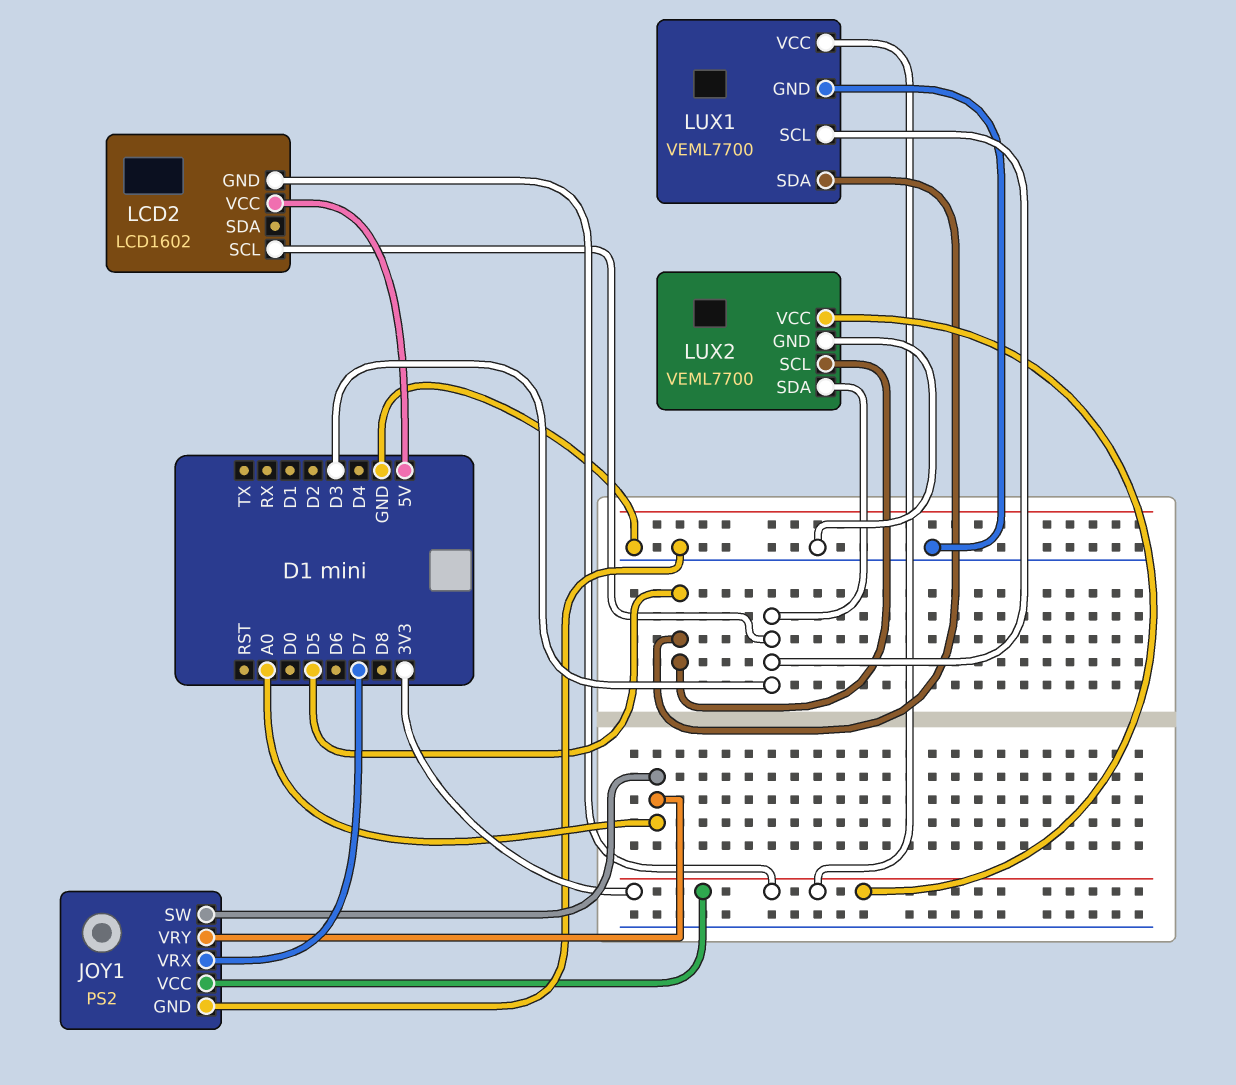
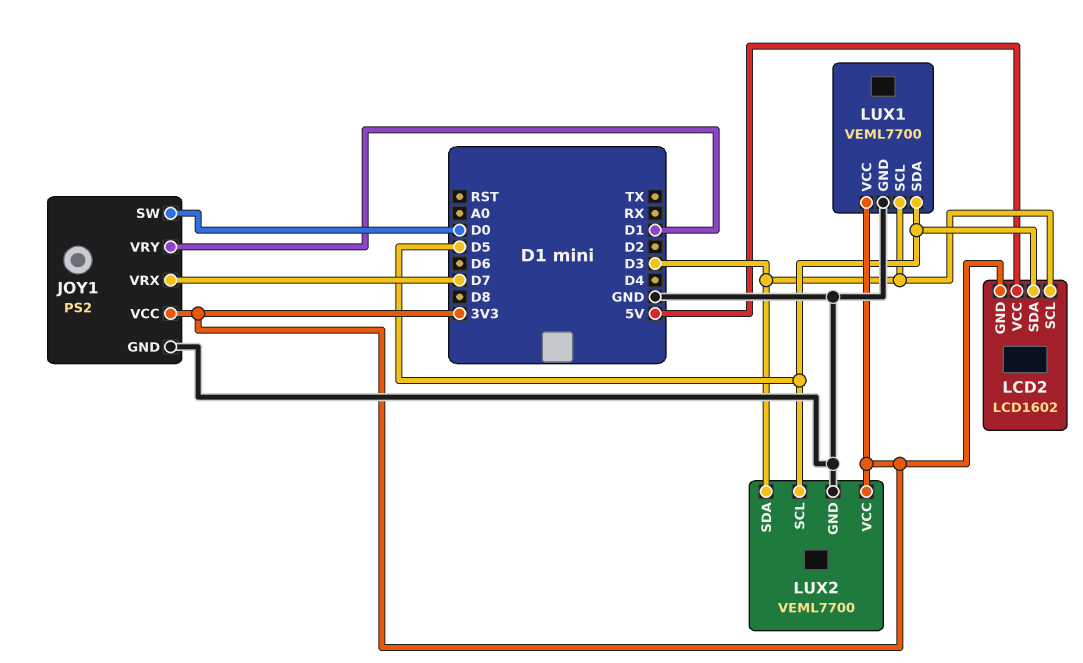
JOY1 pin SW: A0 -> D0
JOY1 pin VRY: A0 -> D1
LCD2 pin SDA: none -> D5

